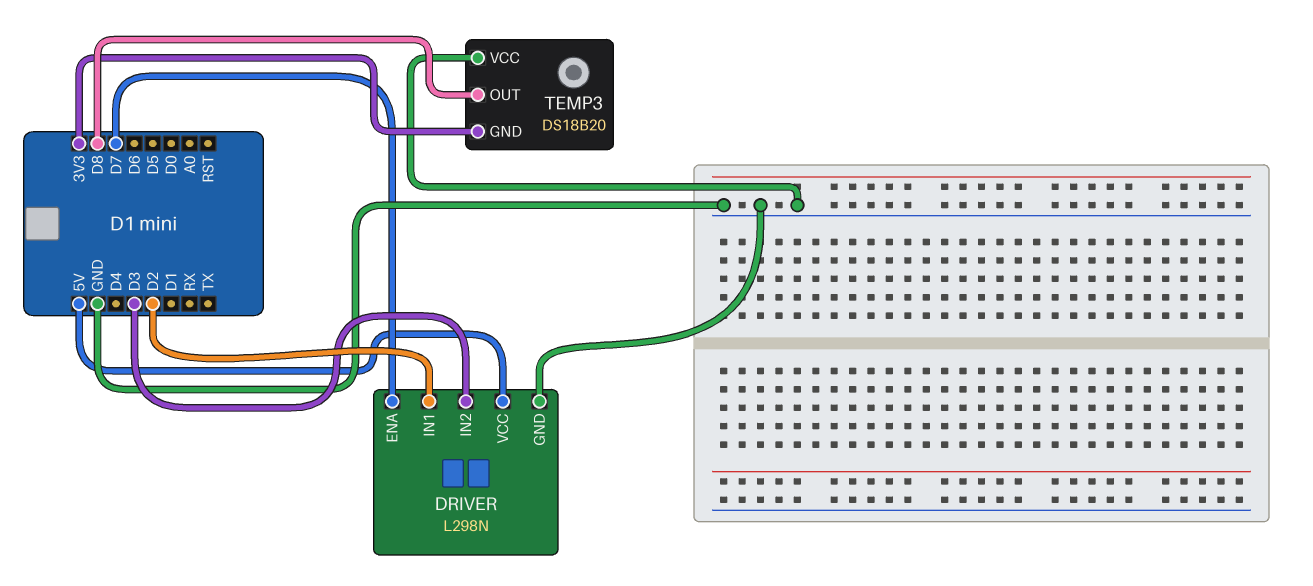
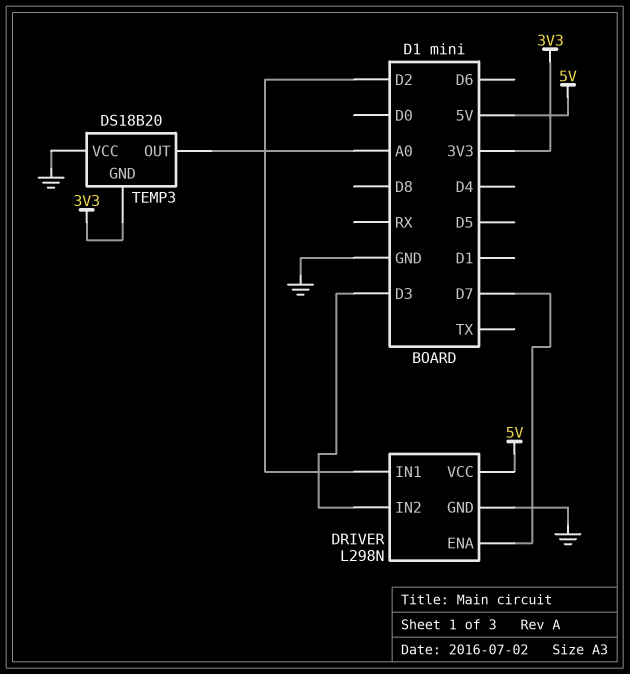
TEMP3 pin OUT: D8 -> A0

